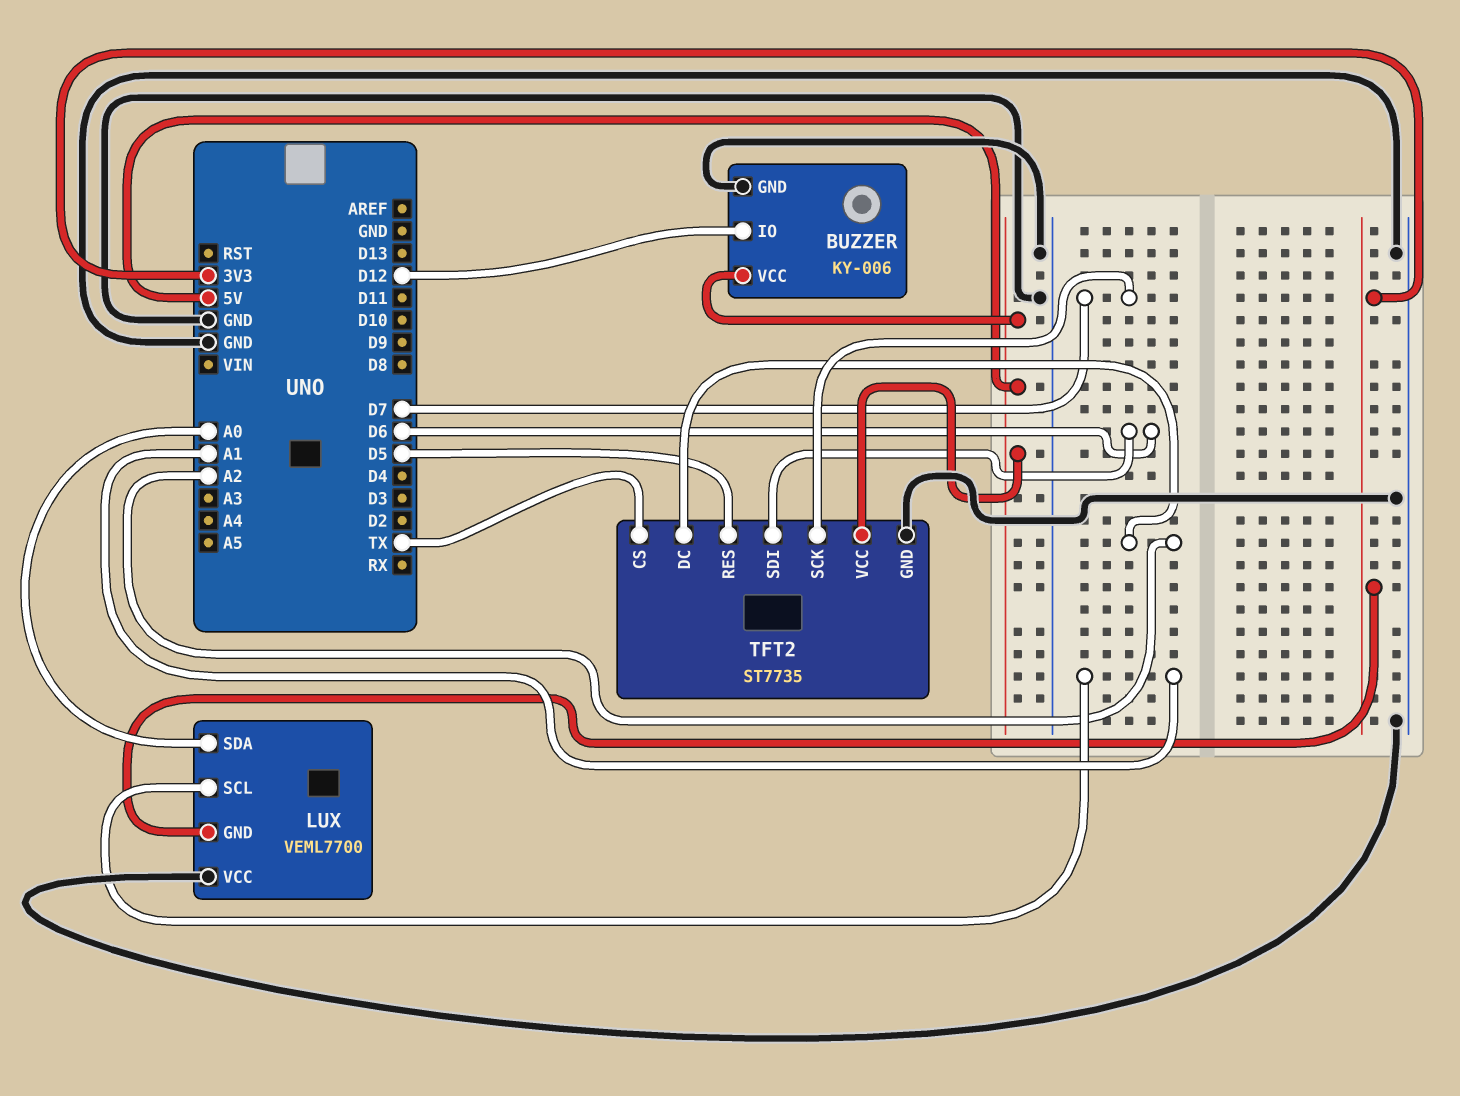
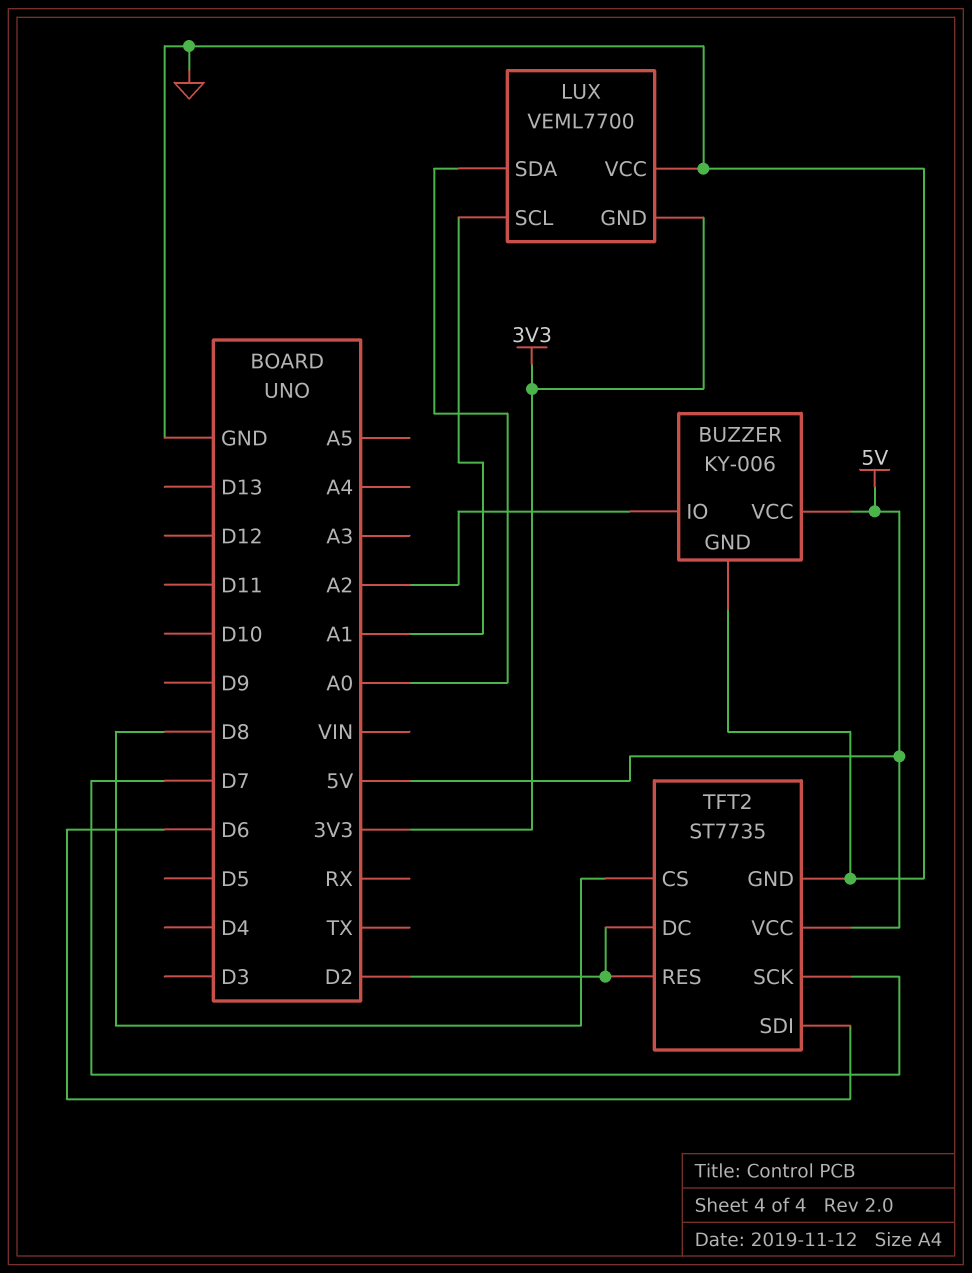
BUZZER pin IO: D12 -> A2
TFT2 pin CS: TX -> D8
TFT2 pin DC: A2 -> D2
TFT2 pin RES: D5 -> D2

